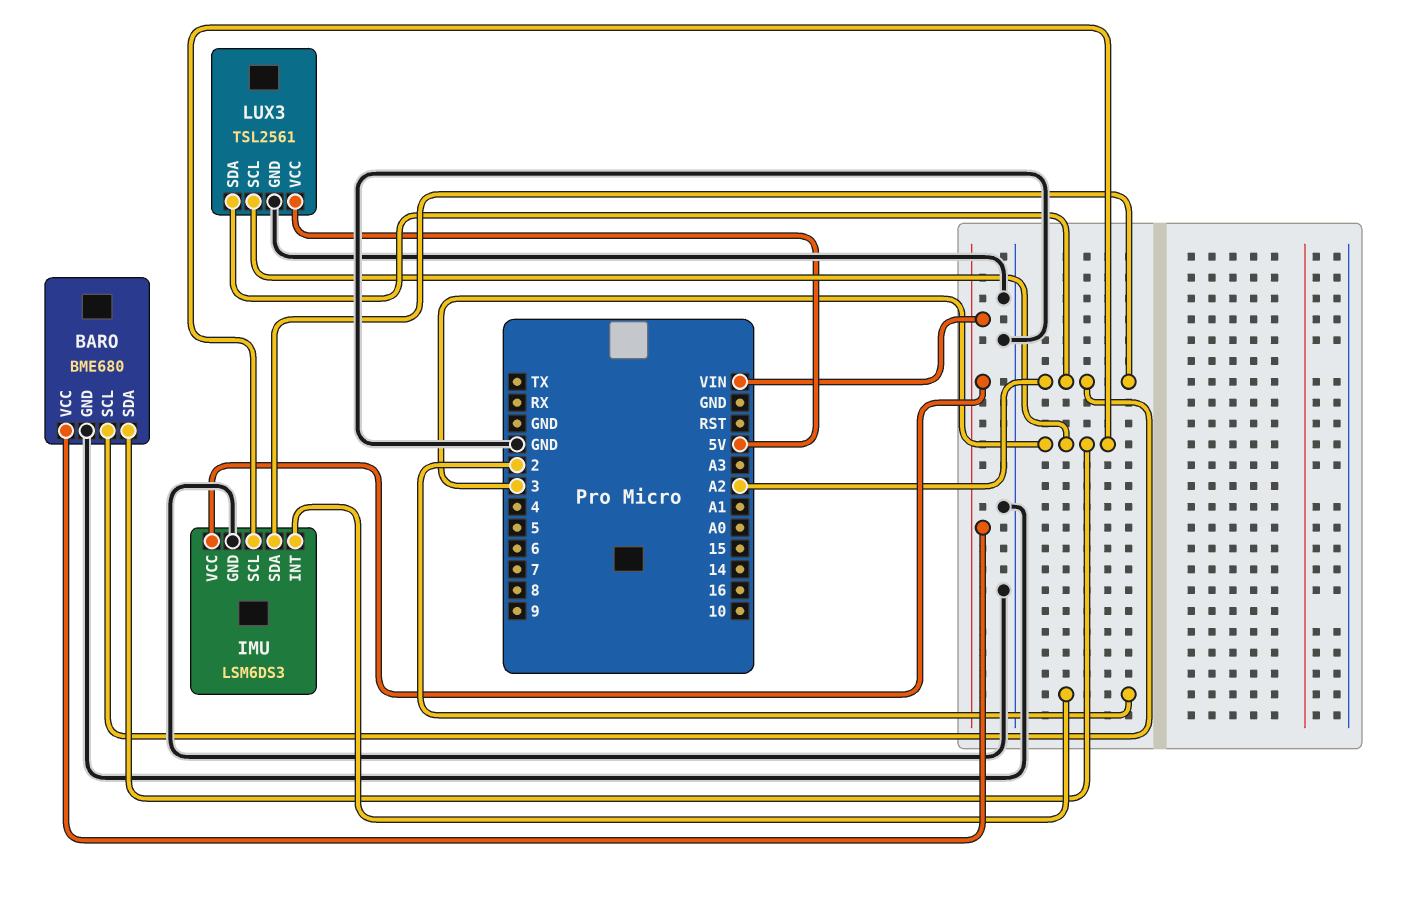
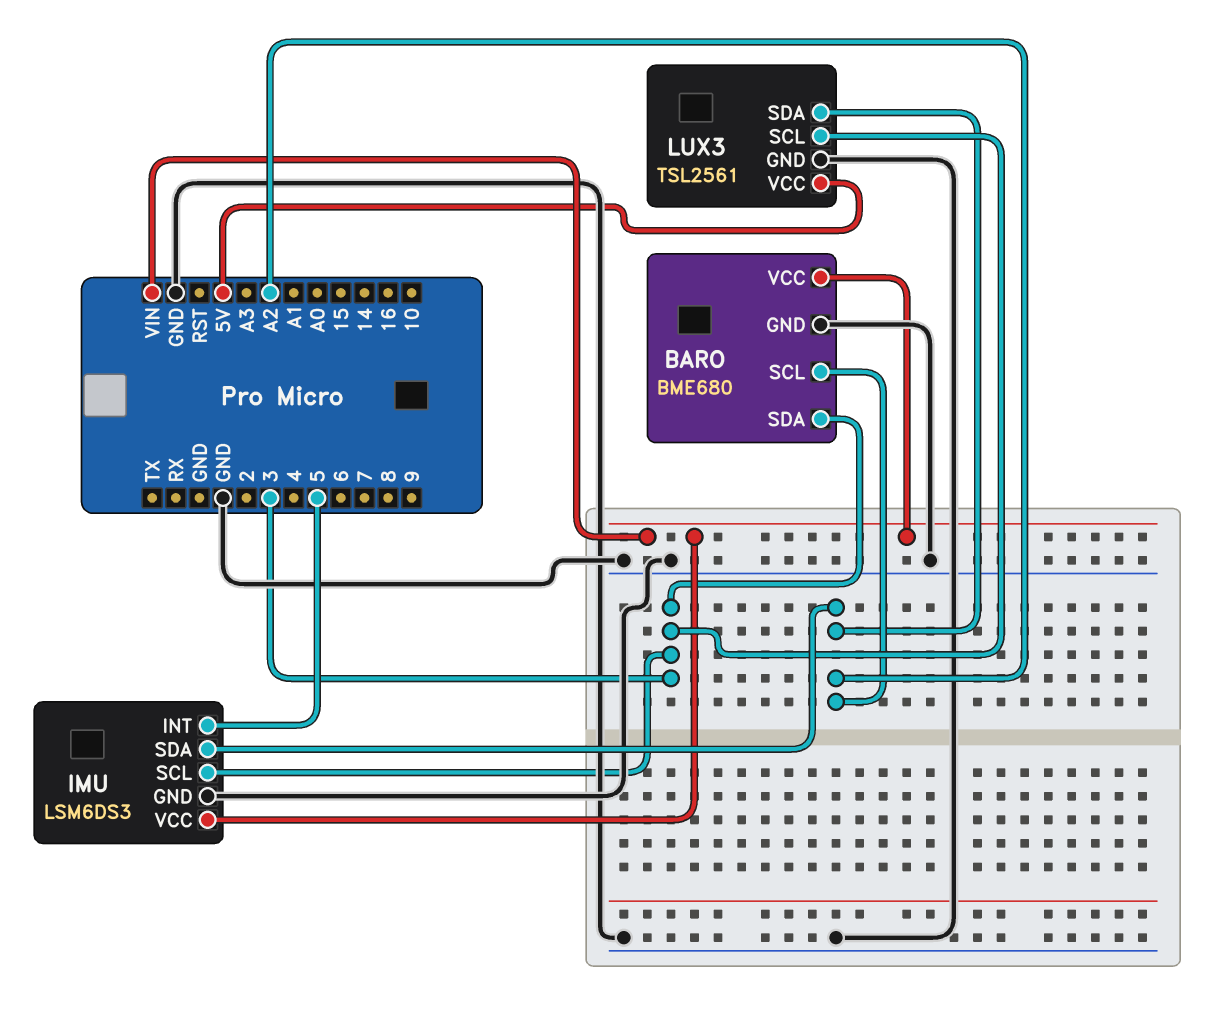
IMU pin INT: 2 -> 5

